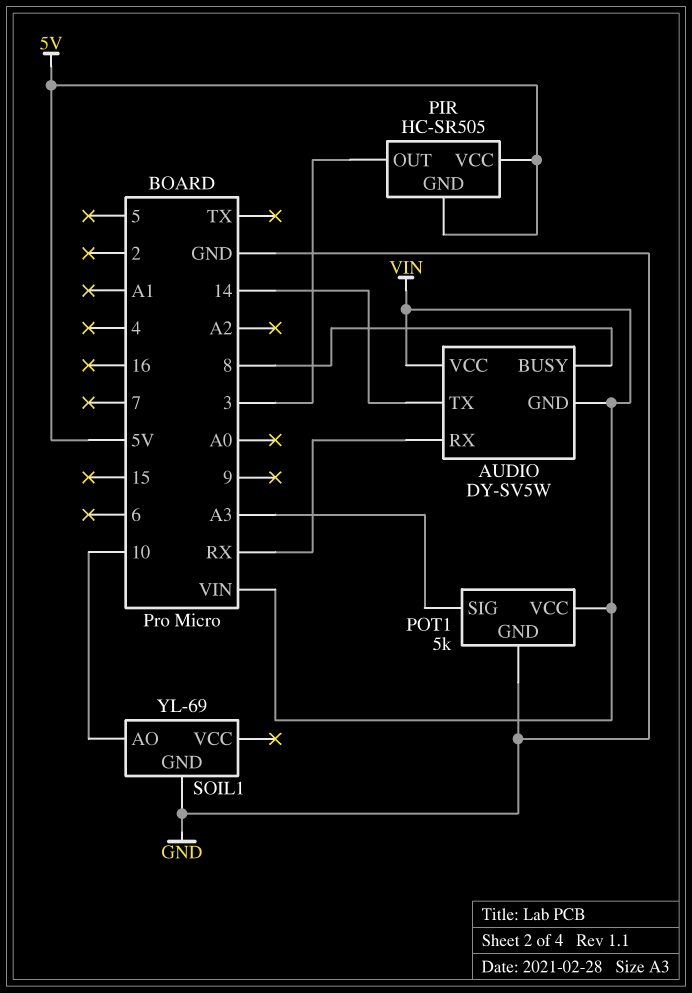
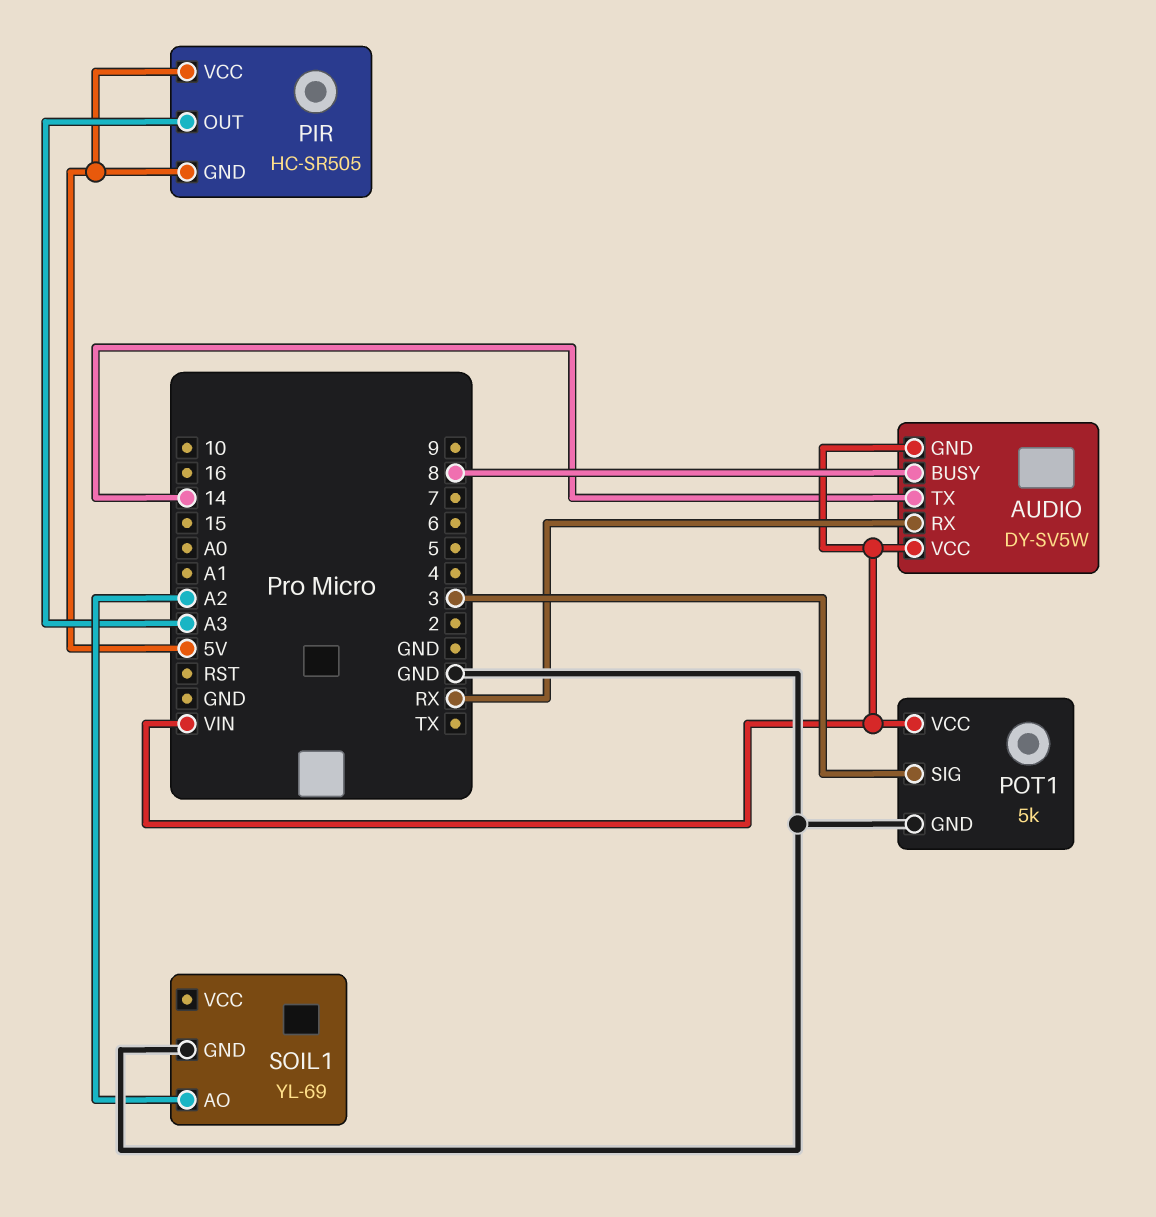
PIR pin OUT: 3 -> A3
POT1 pin SIG: A3 -> 3
SOIL1 pin AO: 10 -> A2

